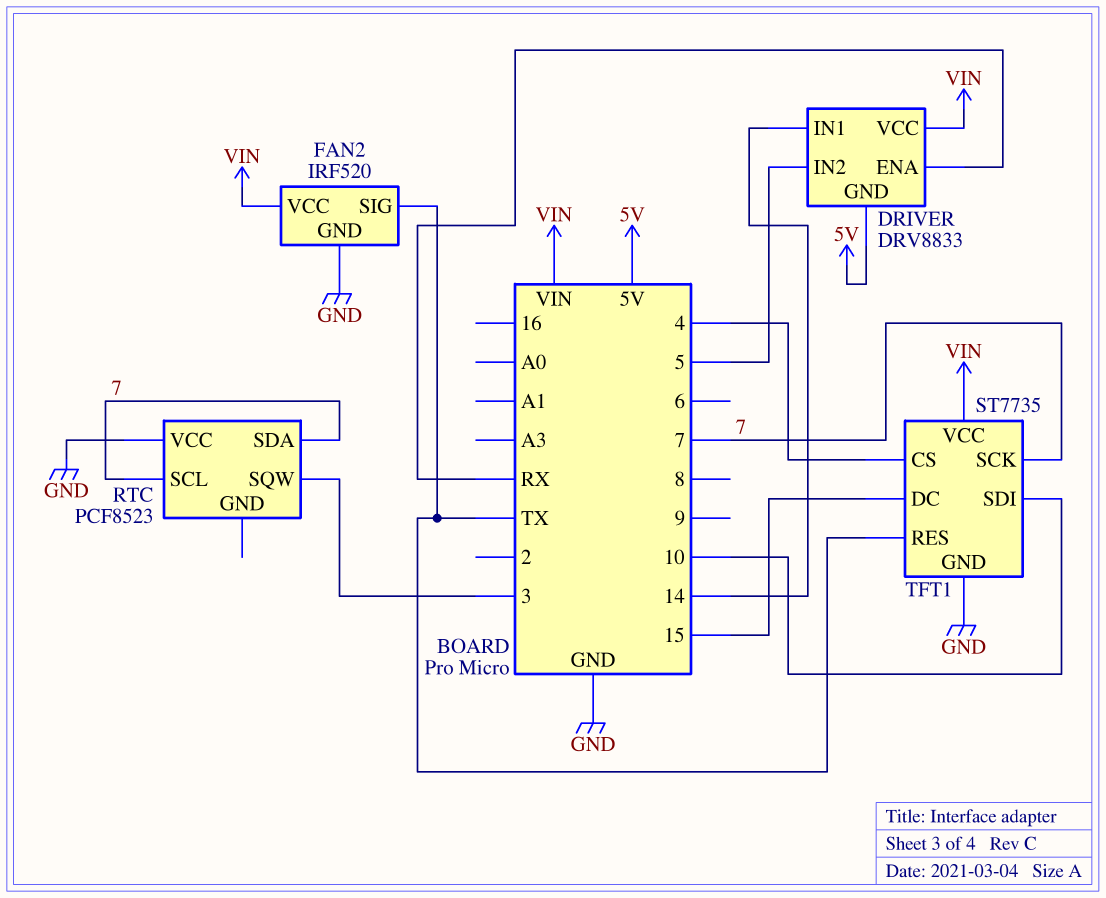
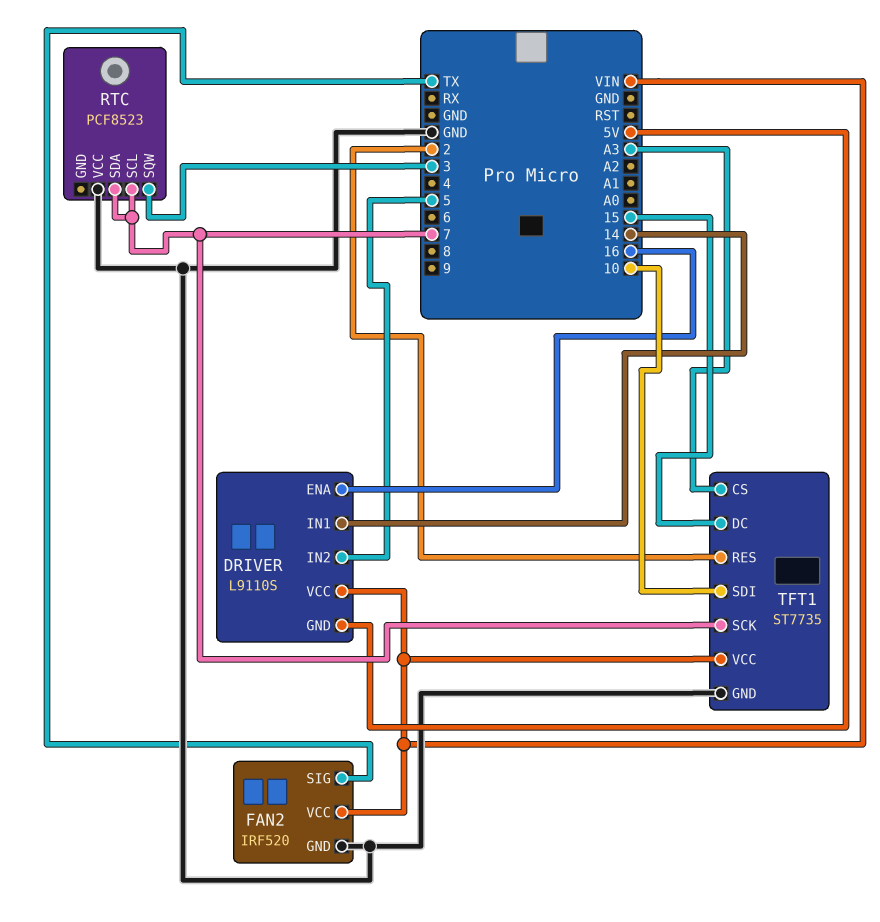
DRIVER: DRV8833 -> L9110S
DRIVER pin ENA: RX -> 16
TFT1 pin CS: 4 -> A3
TFT1 pin RES: TX -> 2

